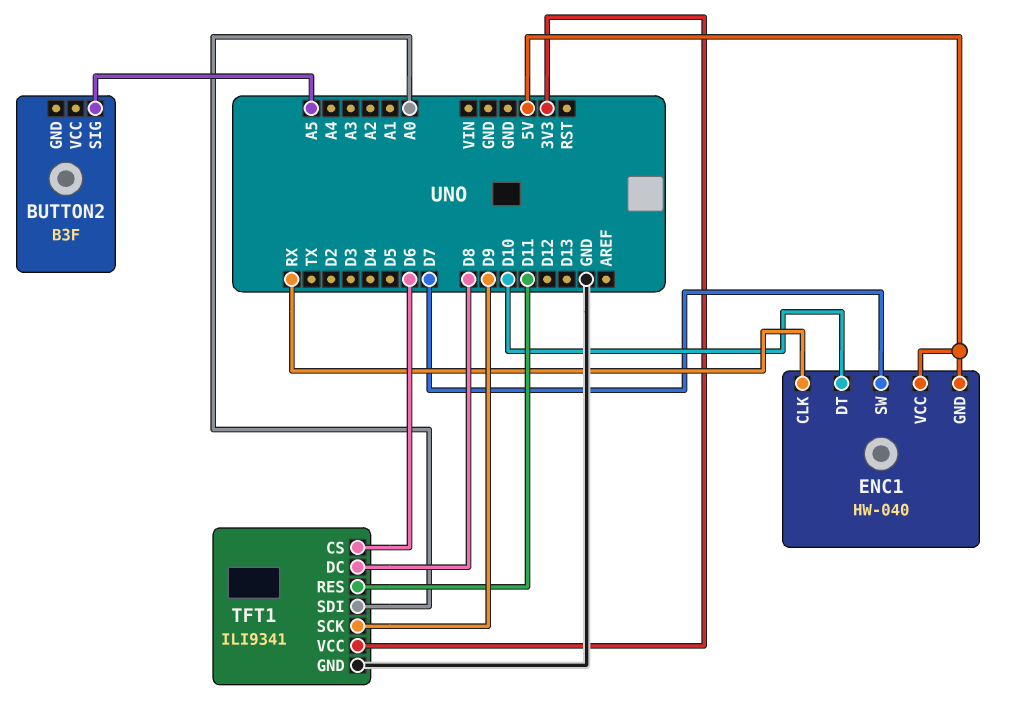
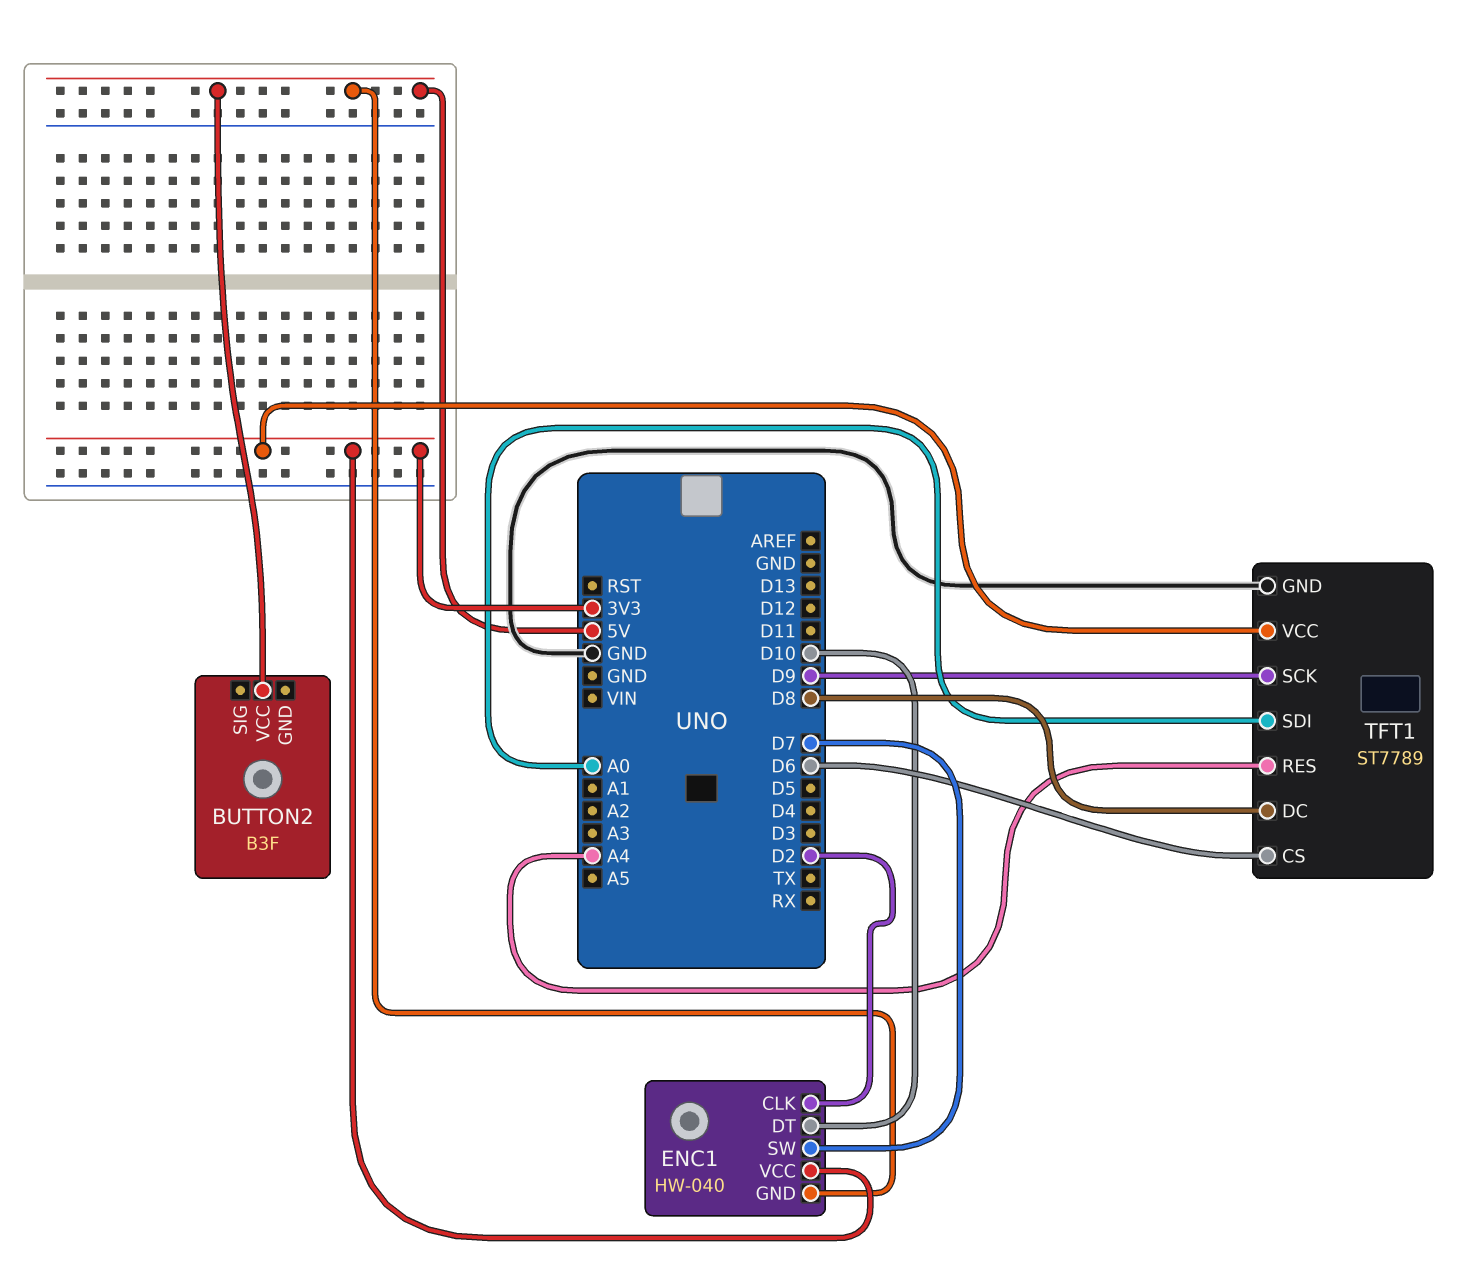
BUTTON2 pin SIG: A5 -> none
BUTTON2 pin VCC: none -> 5V
ENC1 pin CLK: RX -> D2
ENC1 pin VCC: 5V -> 3V3
TFT1: ILI9341 -> ST7789
TFT1 pin RES: D11 -> A4

